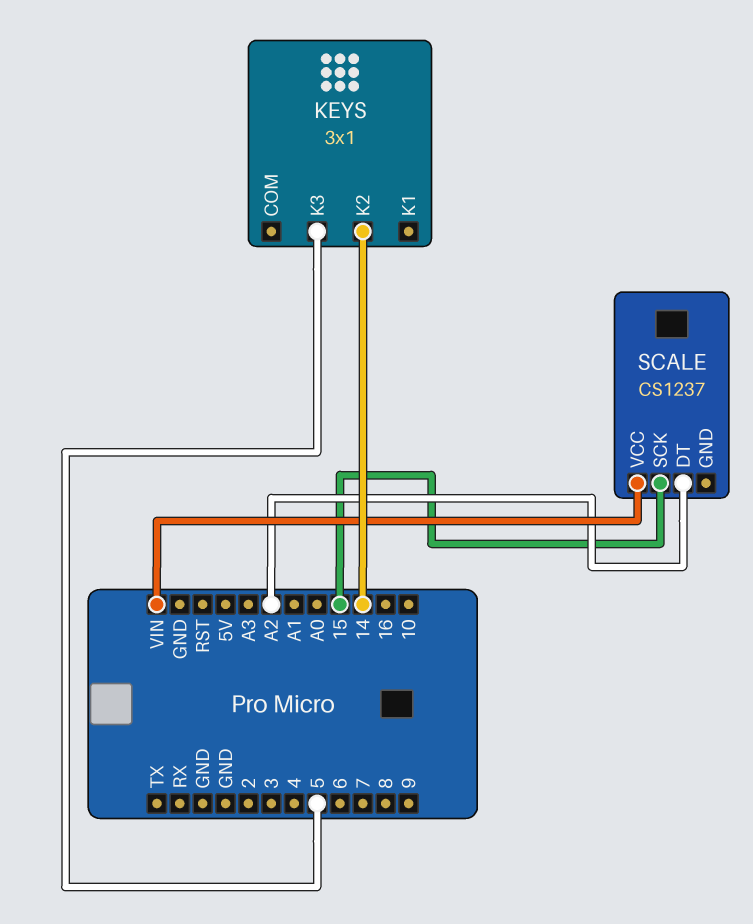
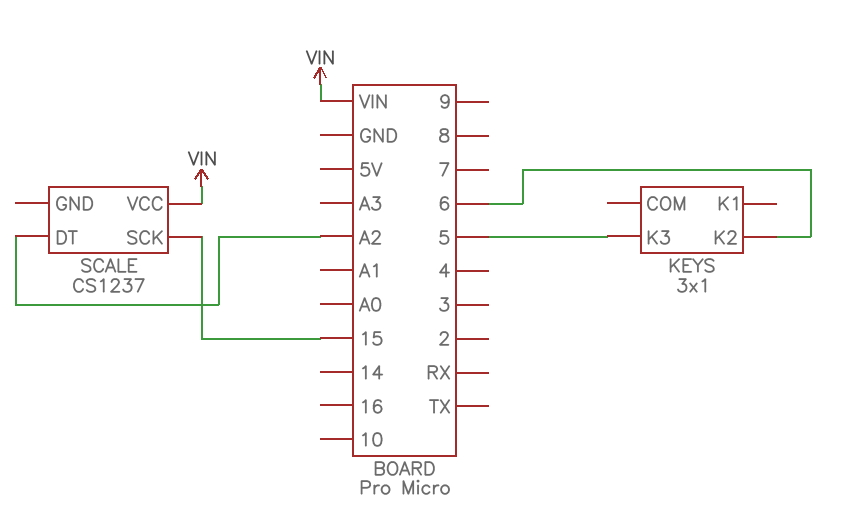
KEYS pin K2: 14 -> 6

